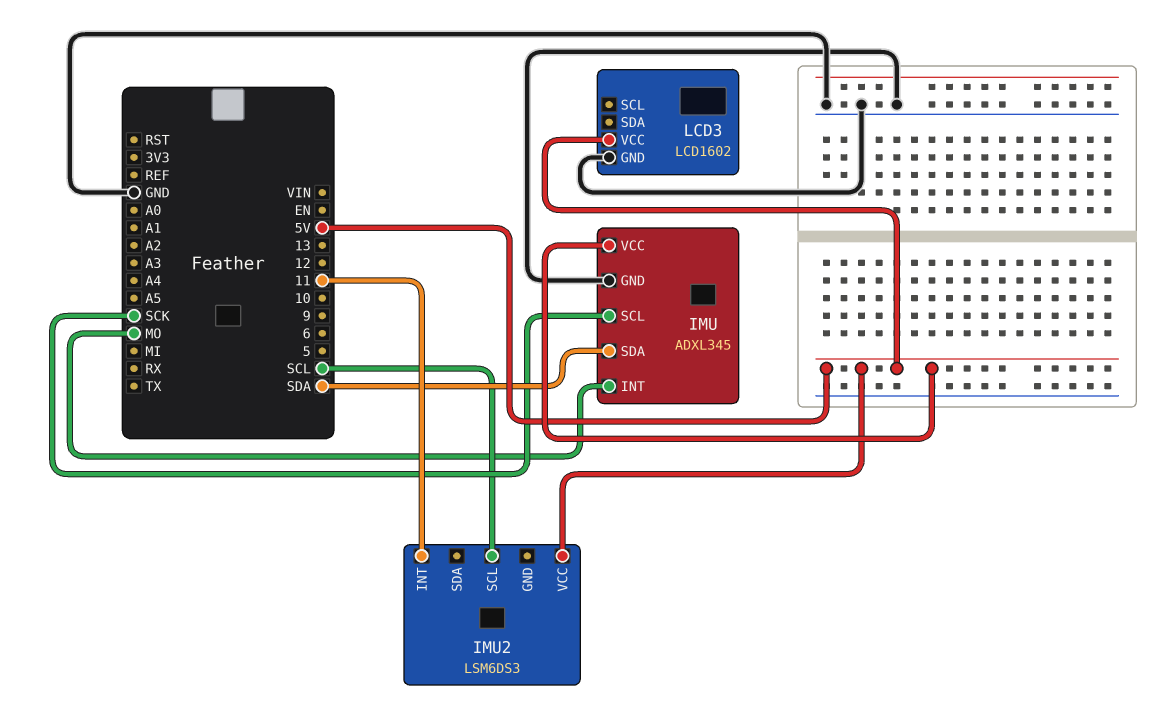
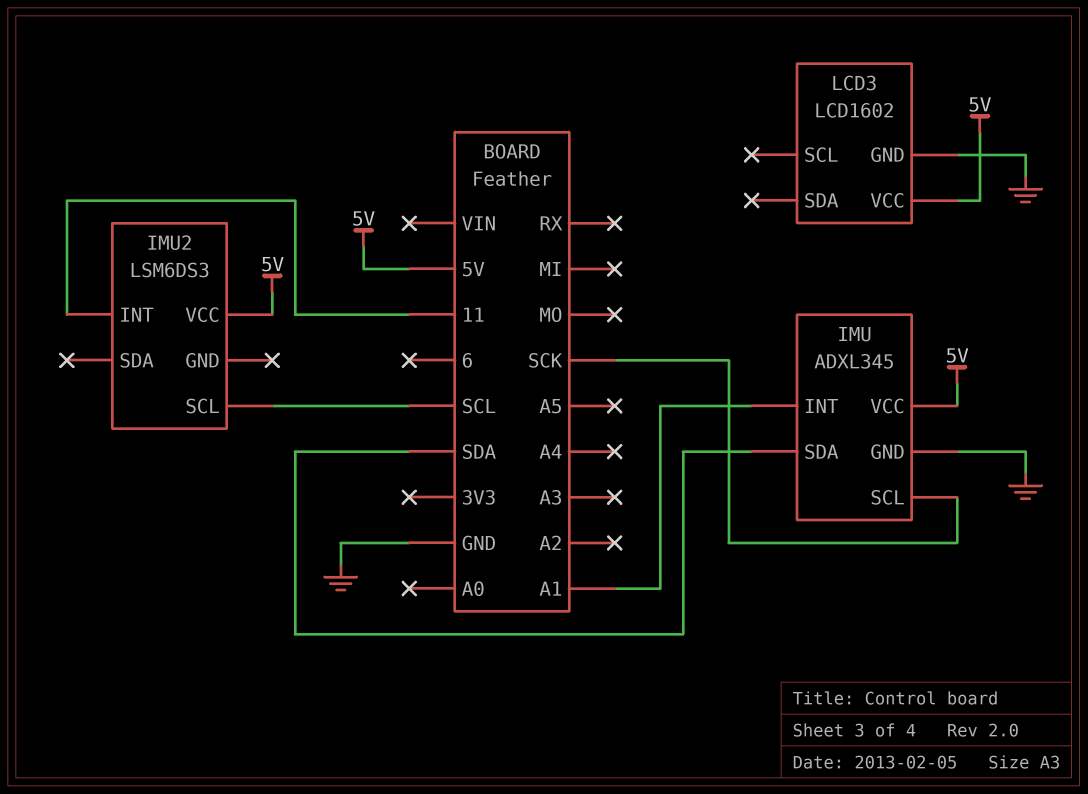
IMU pin INT: MO -> A1

